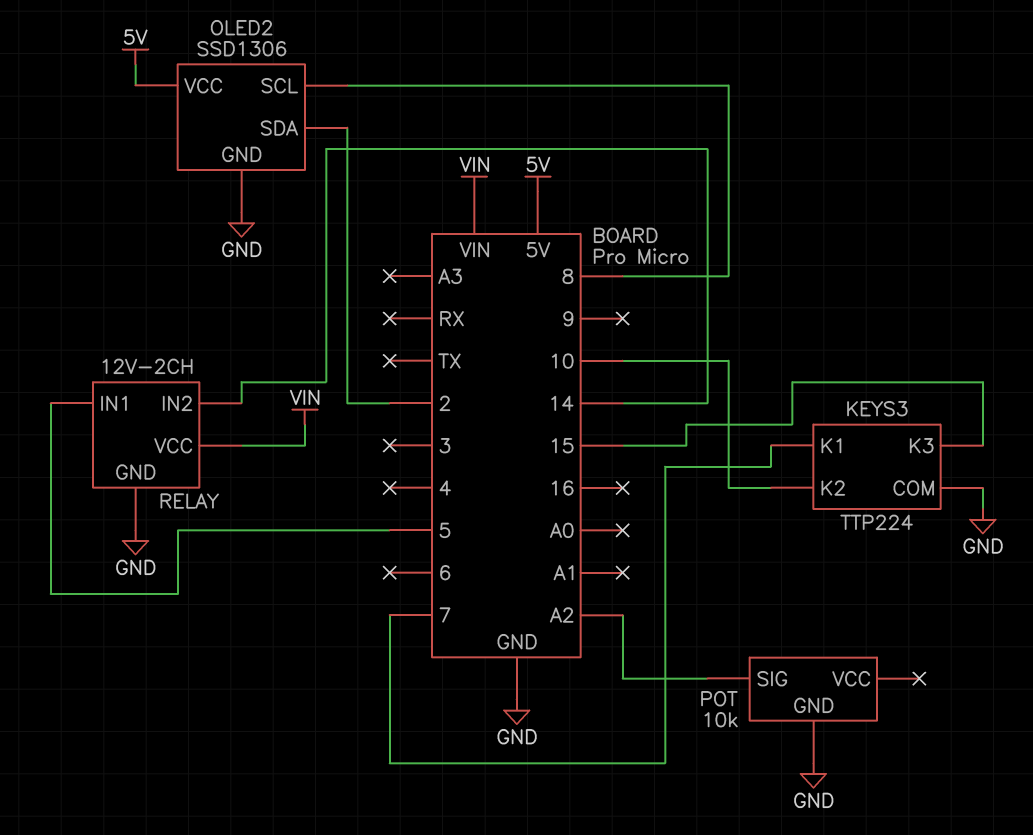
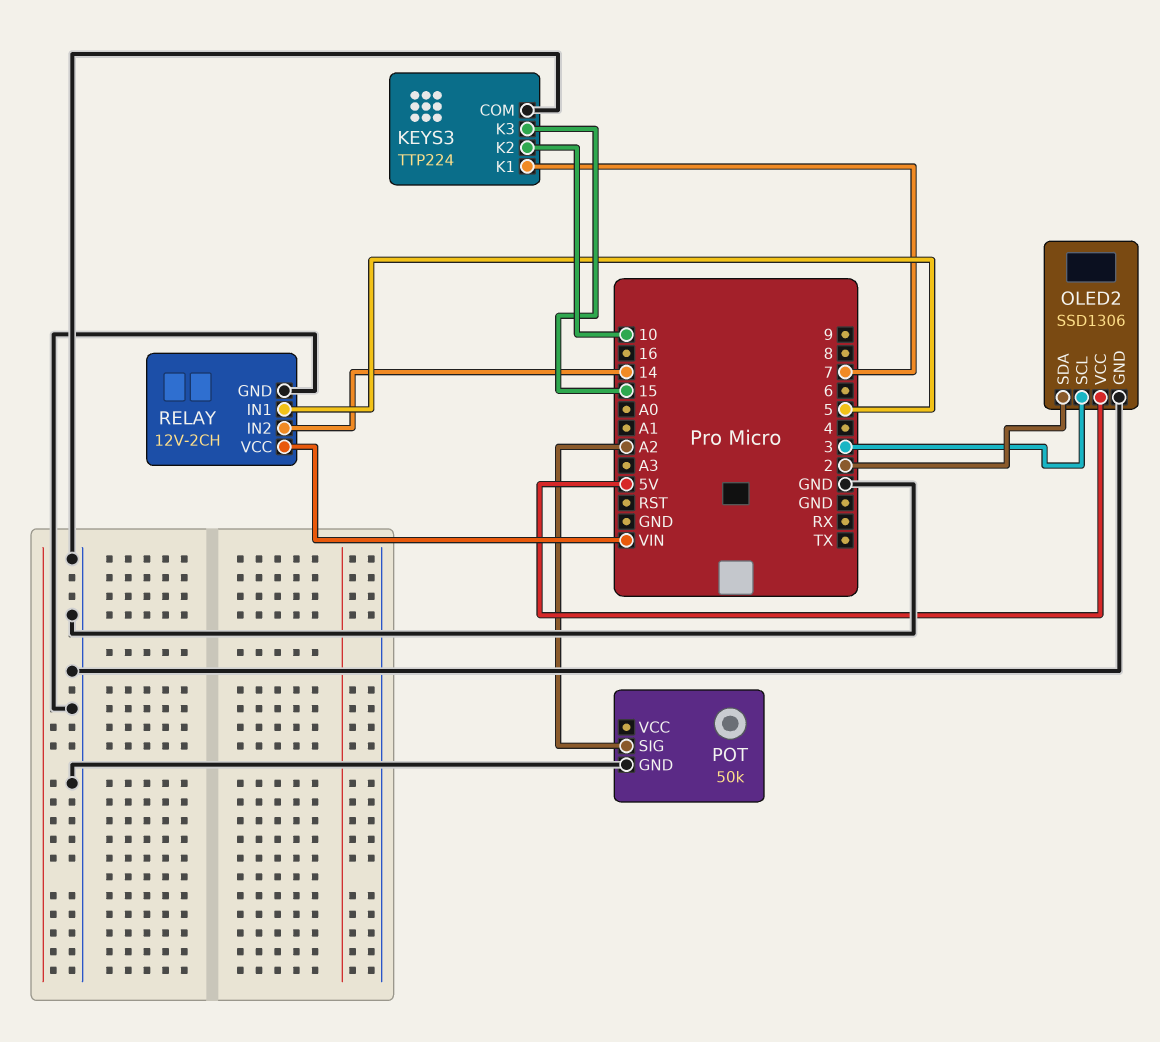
OLED2 pin SCL: 8 -> 3
POT: 10k -> 50k

